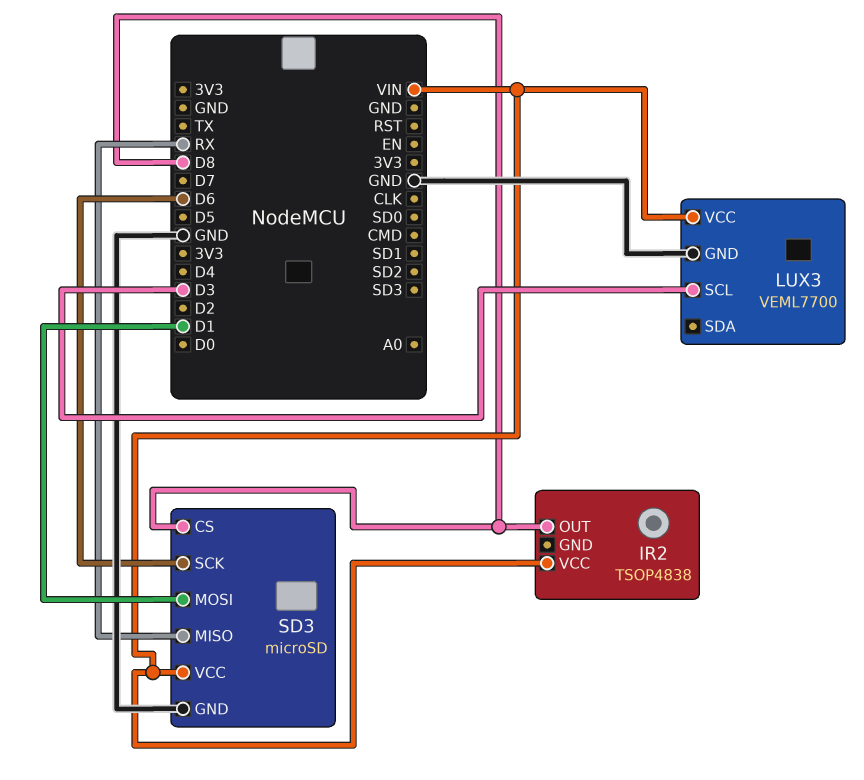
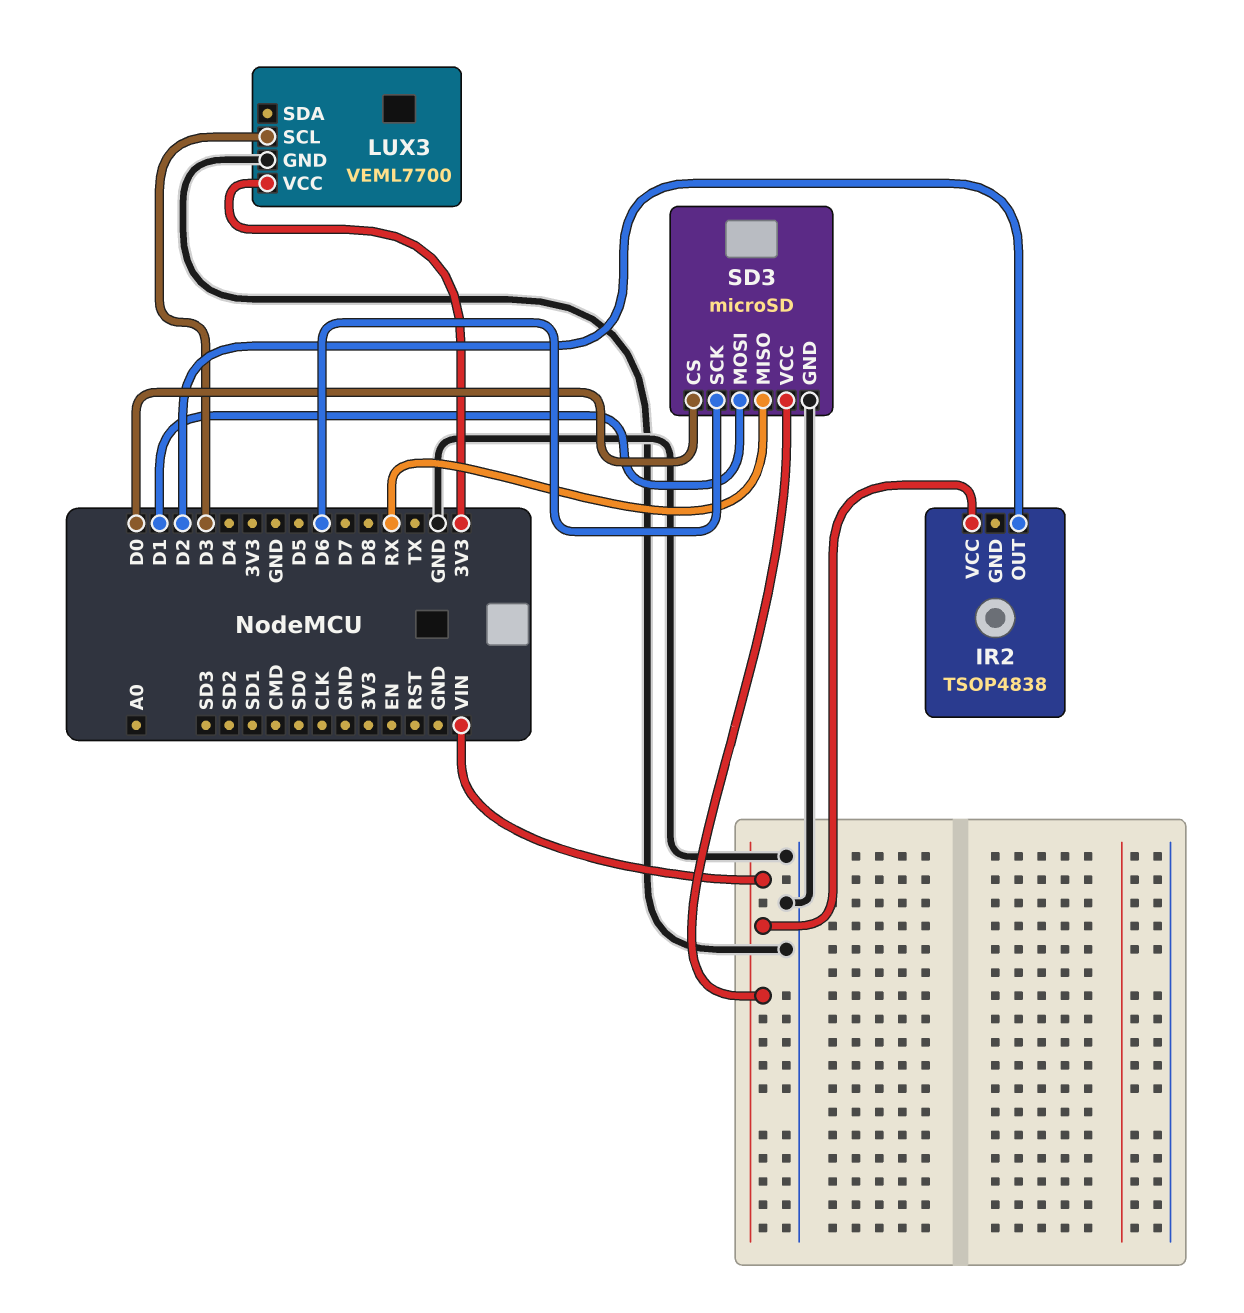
IR2 pin OUT: D8 -> D2
LUX3 pin VCC: VIN -> 3V3
SD3 pin CS: D8 -> D0

